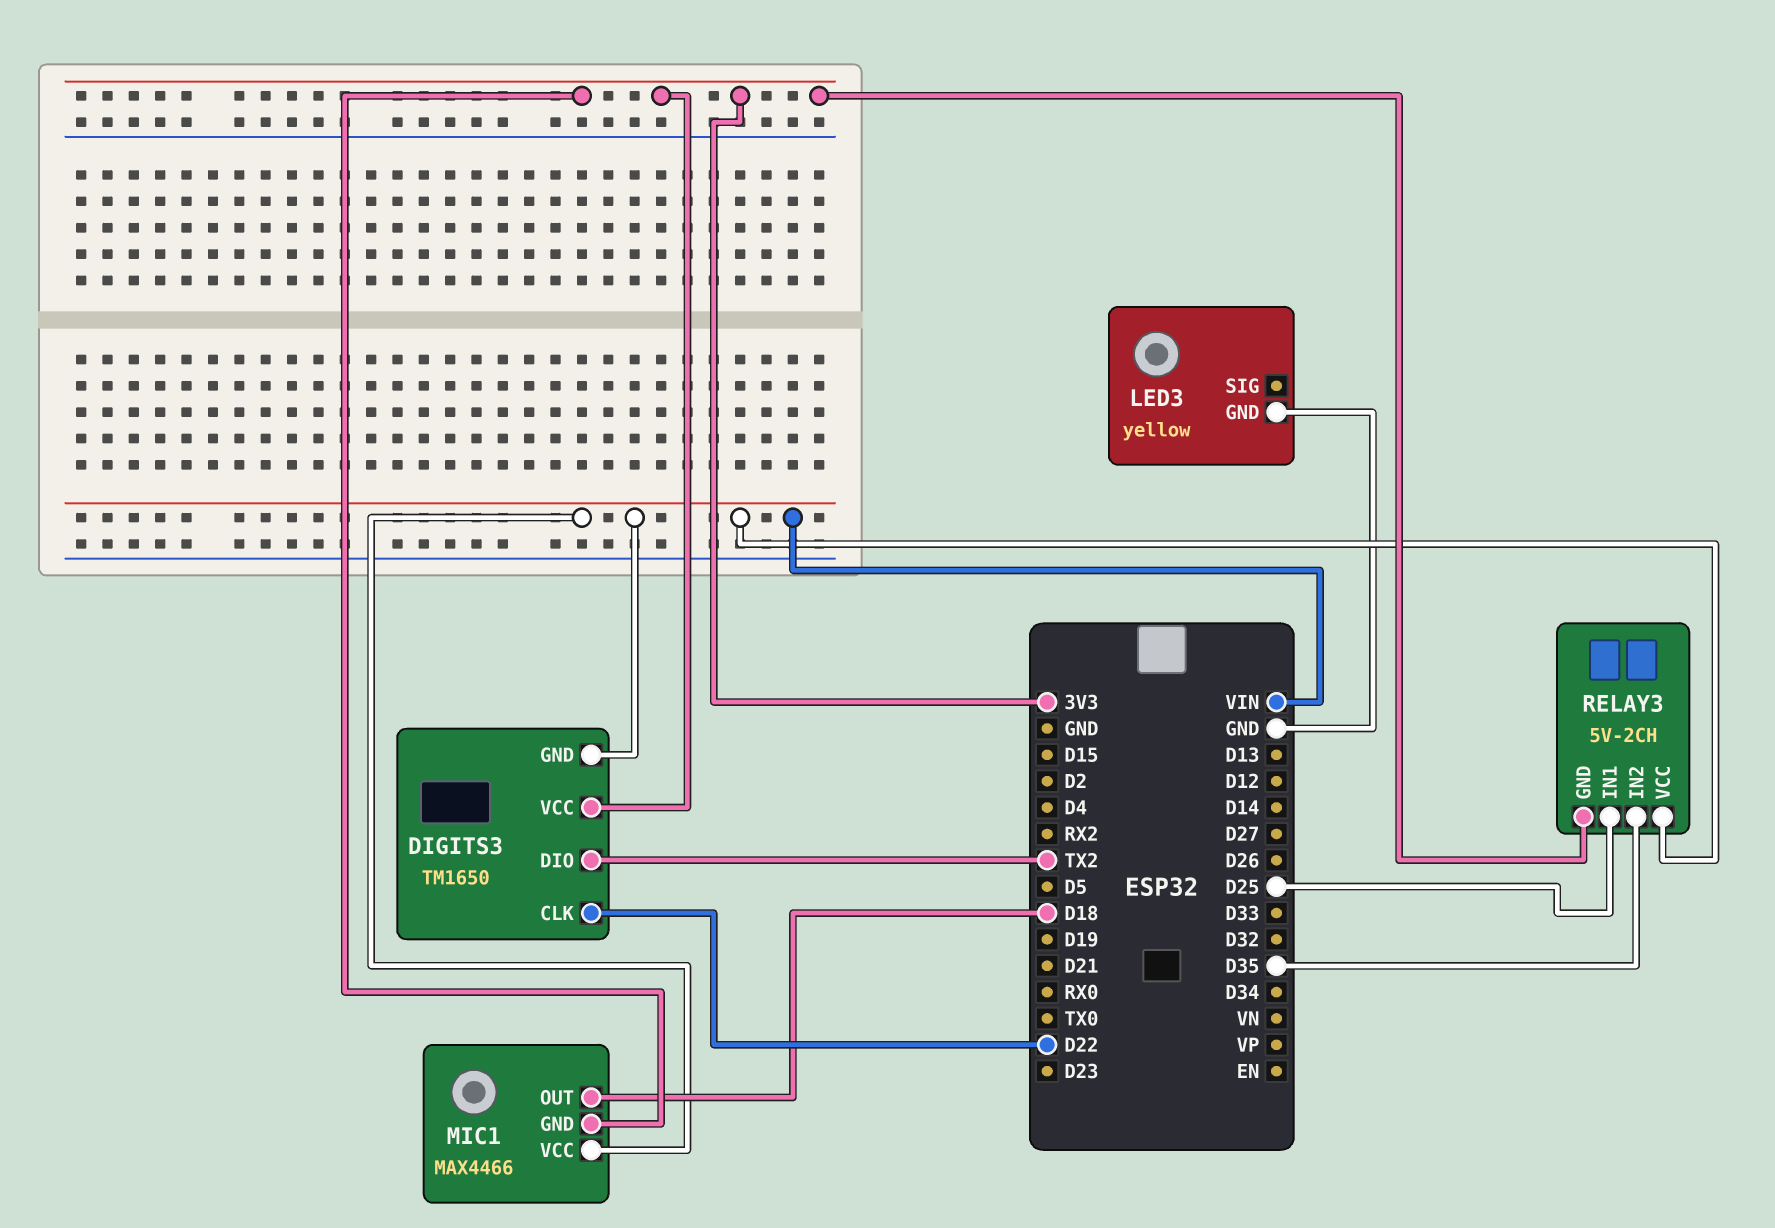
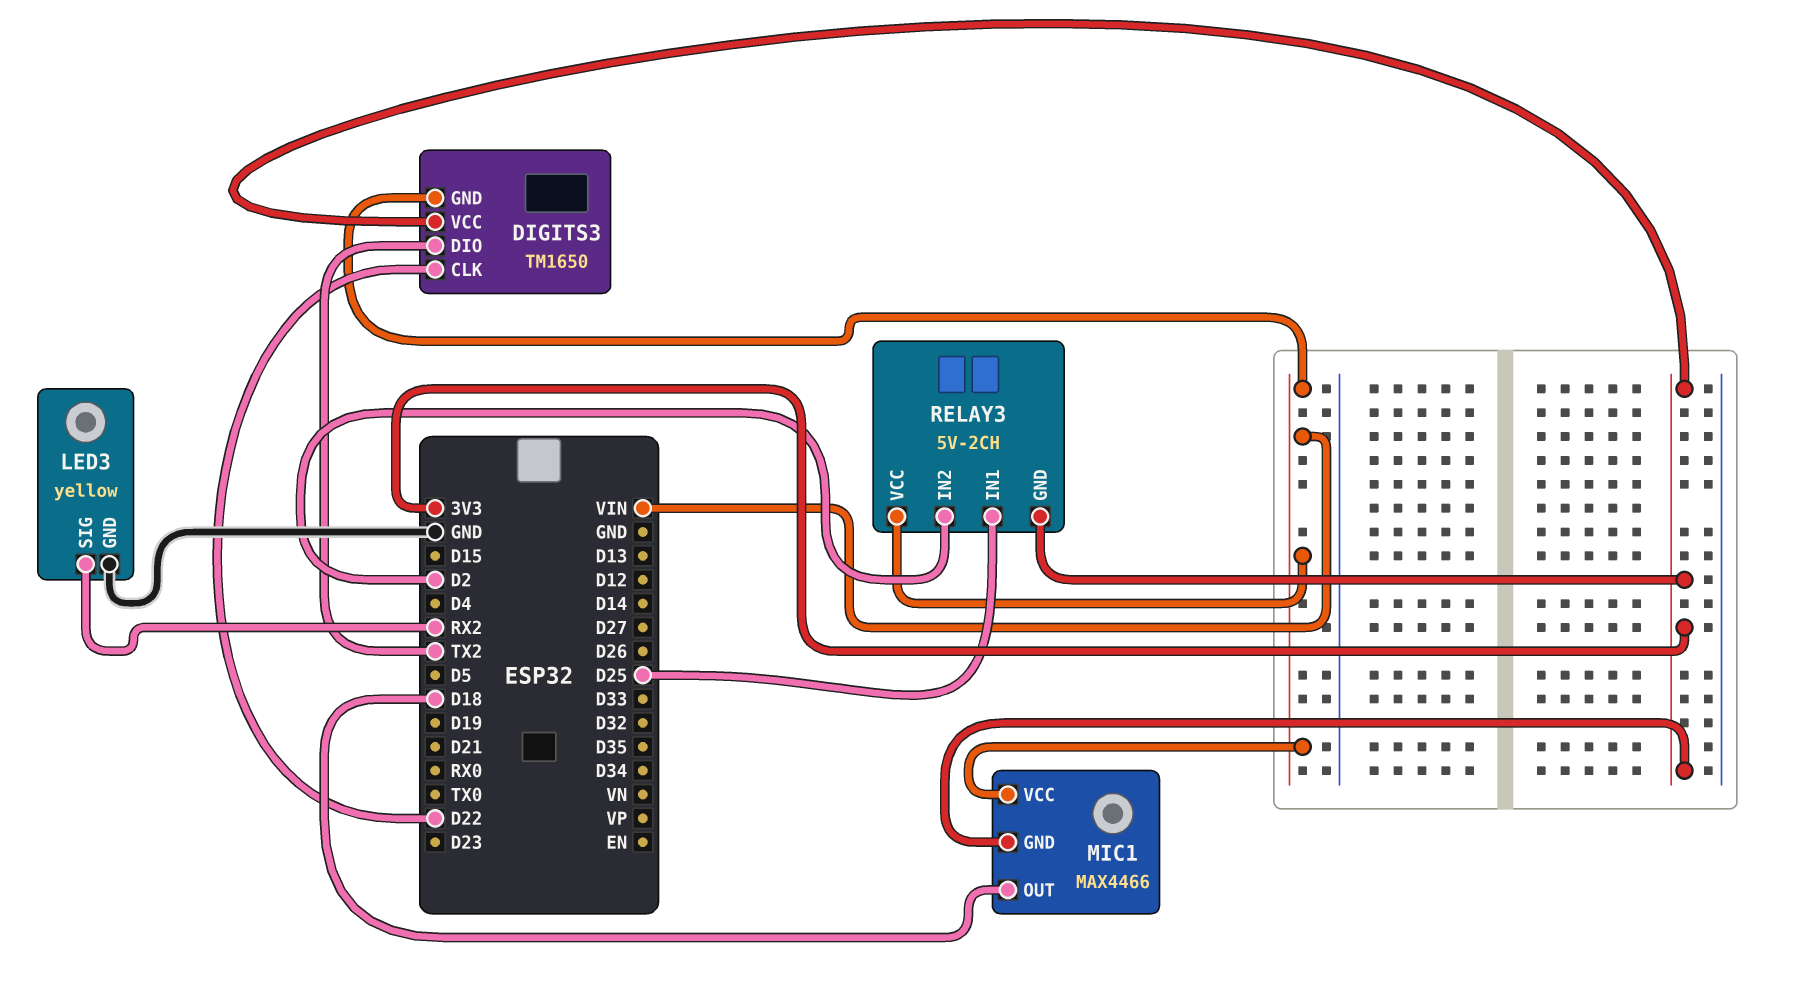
LED3 pin SIG: none -> RX2
RELAY3 pin IN2: D35 -> D2

